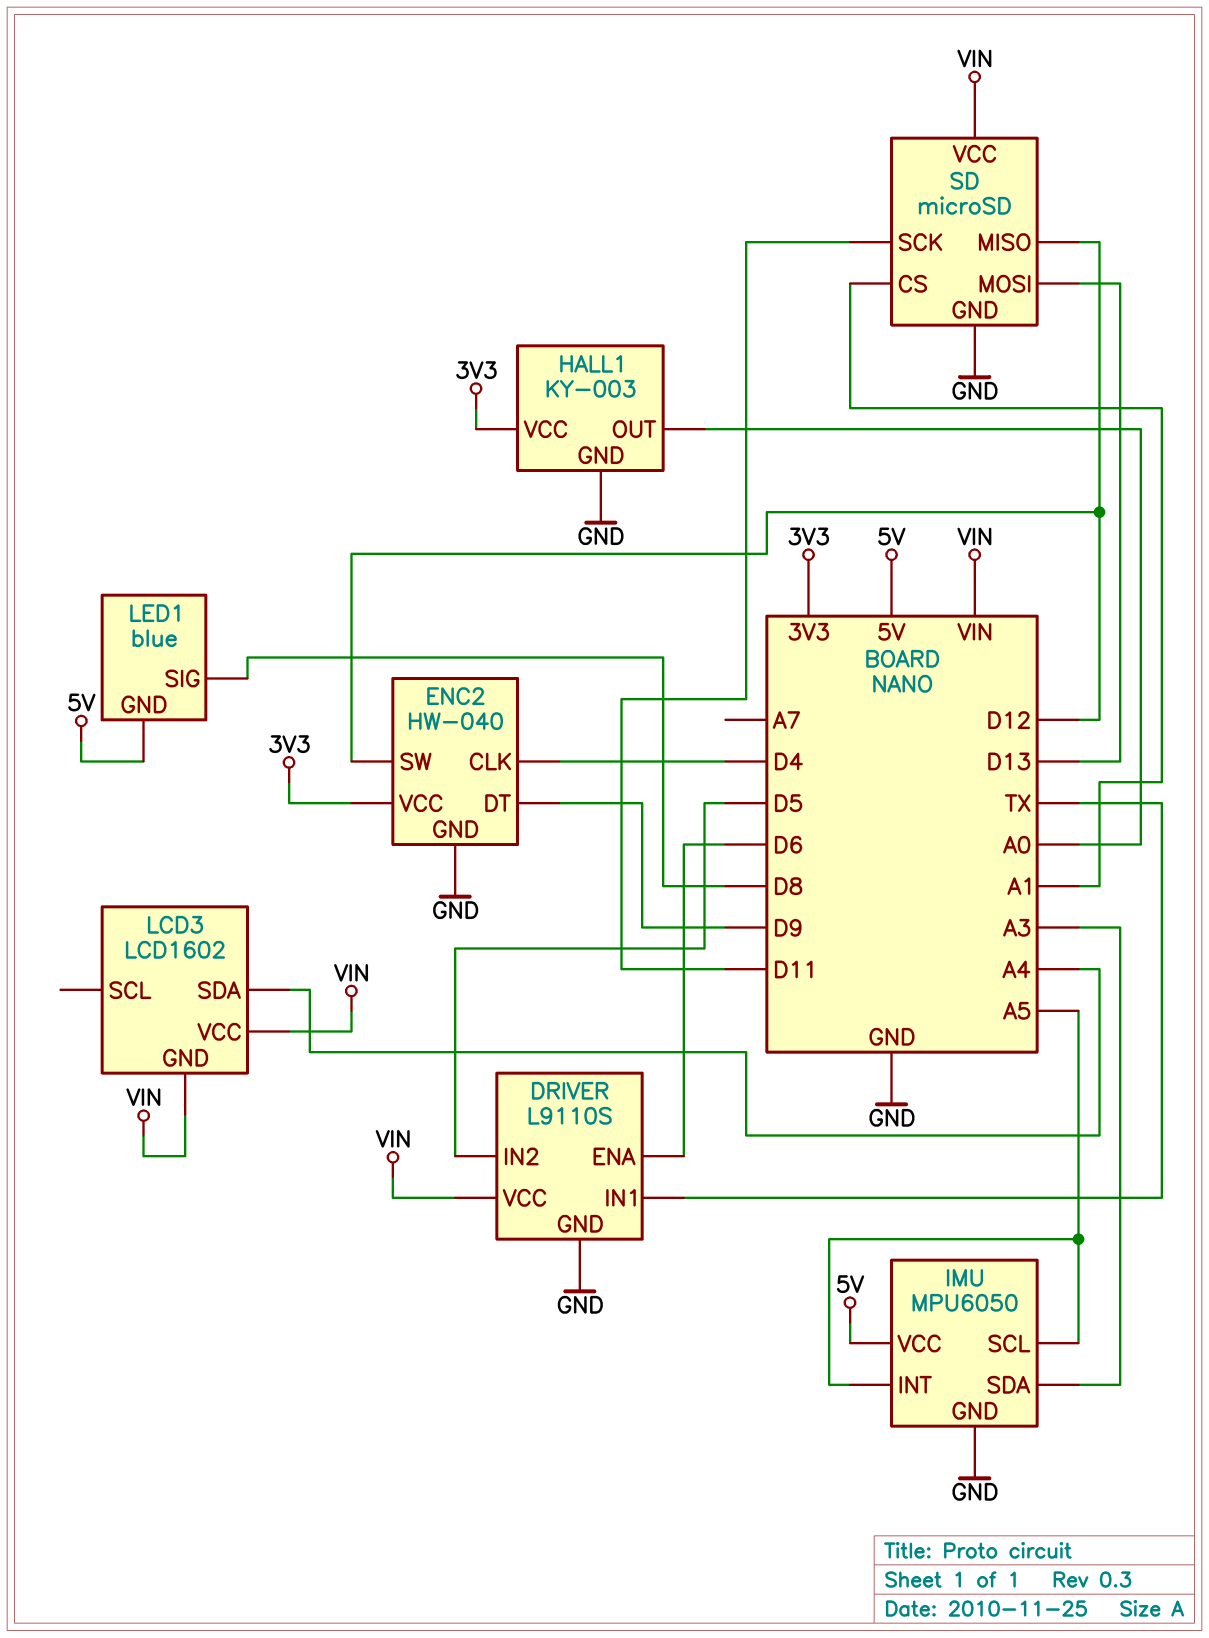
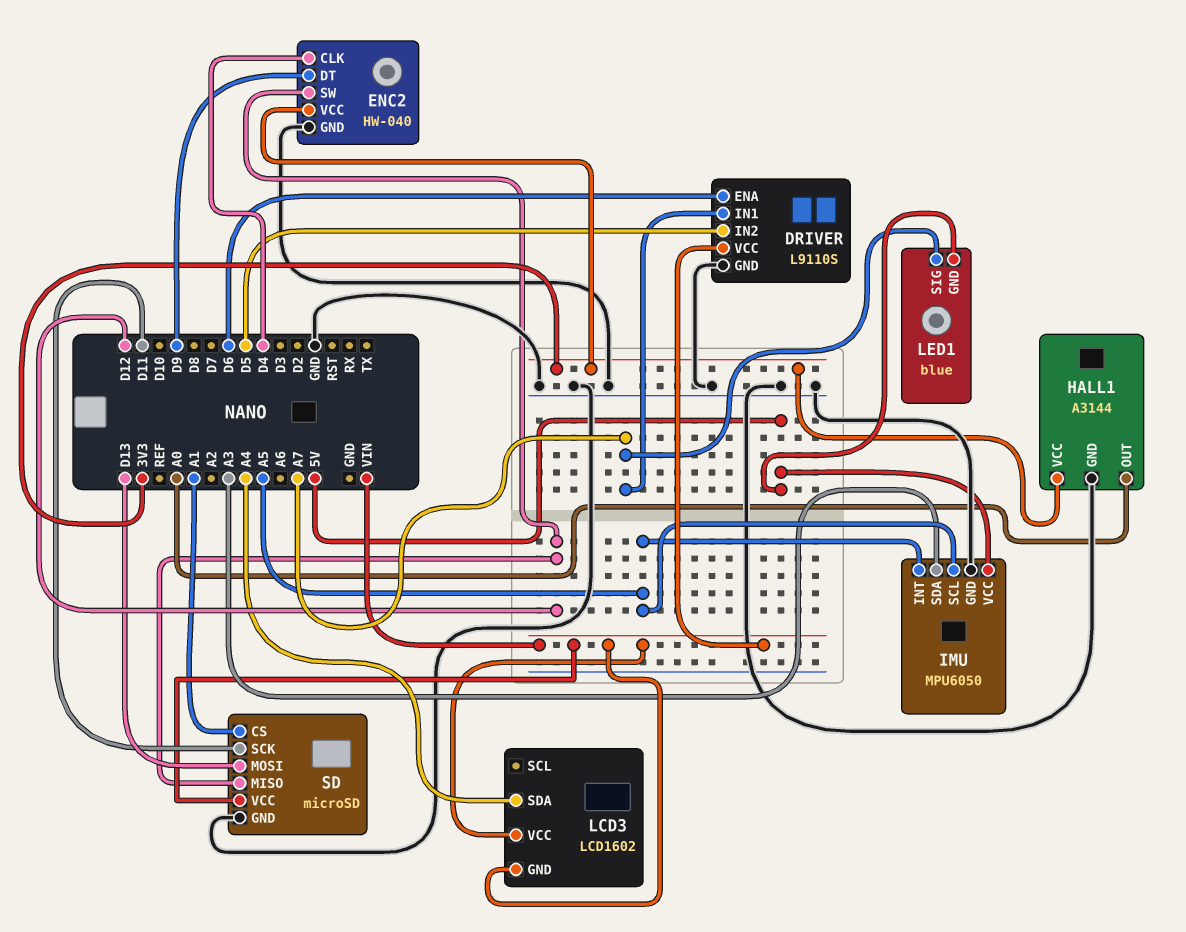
DRIVER pin IN1: TX -> A7
HALL1: KY-003 -> A3144
LED1 pin SIG: D8 -> A7

